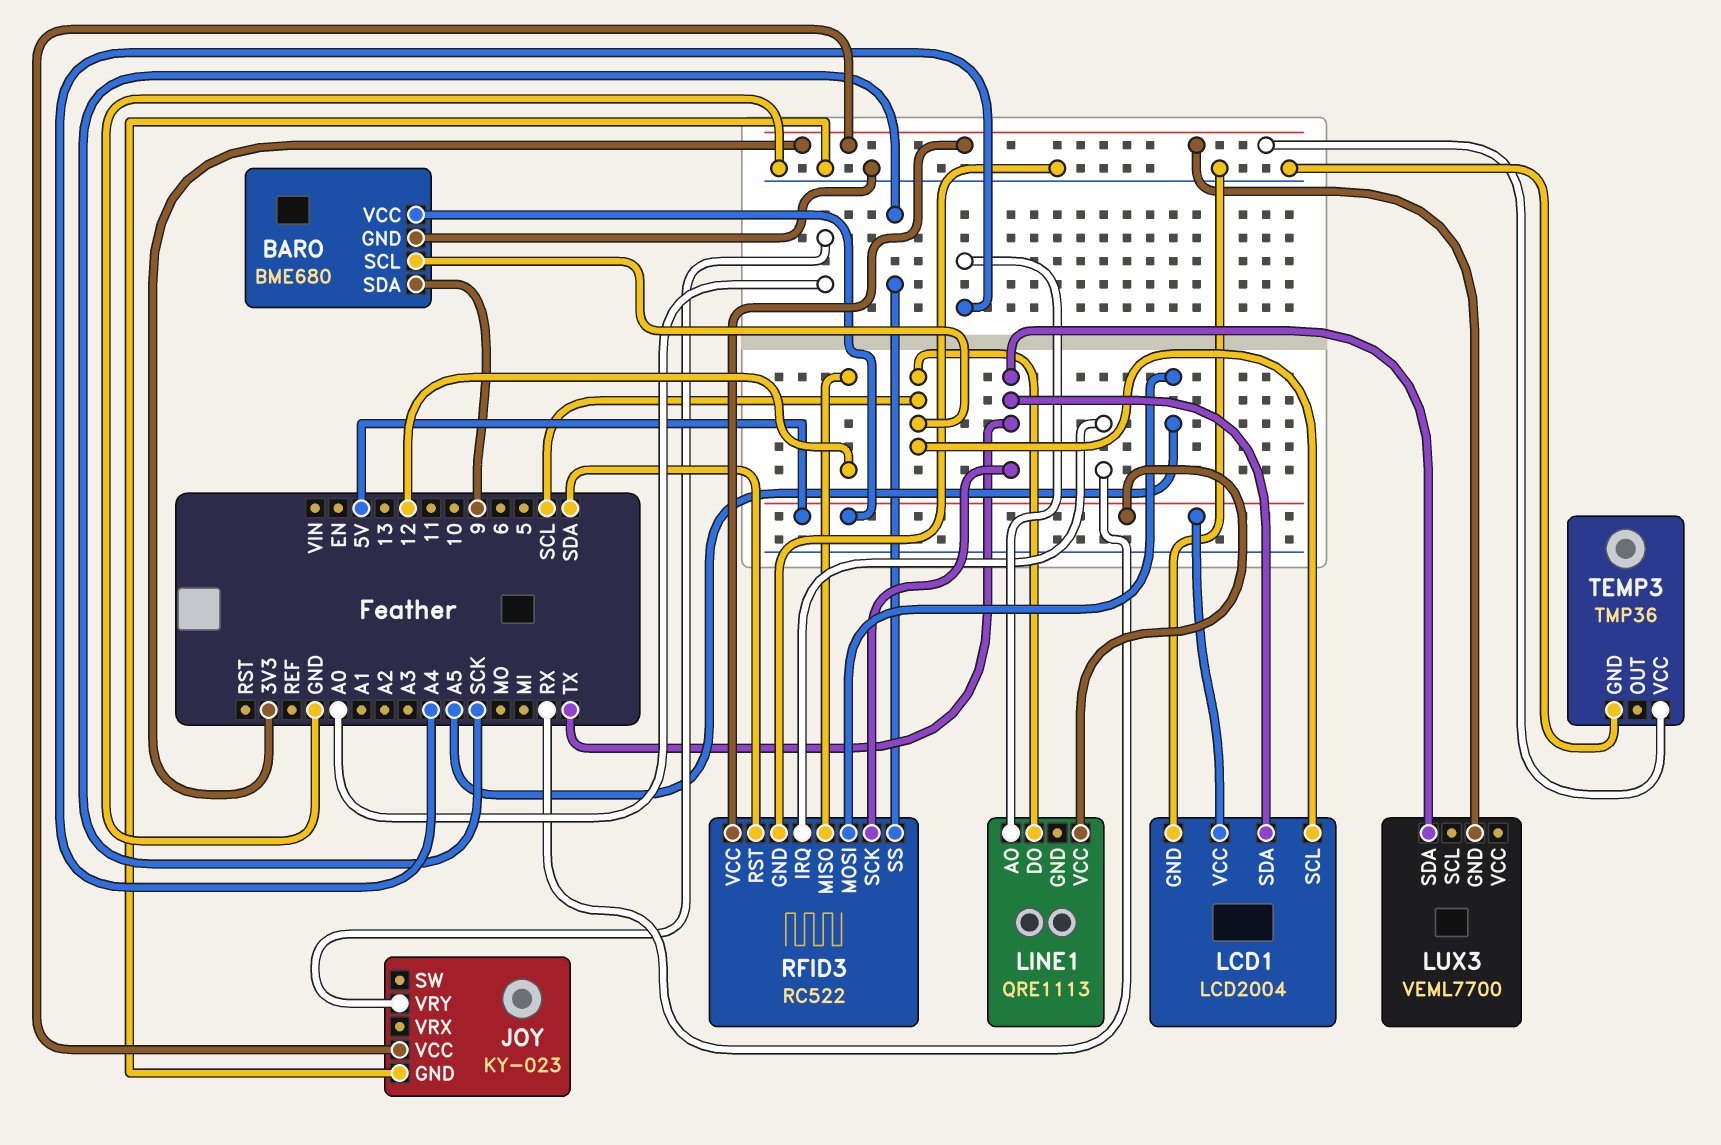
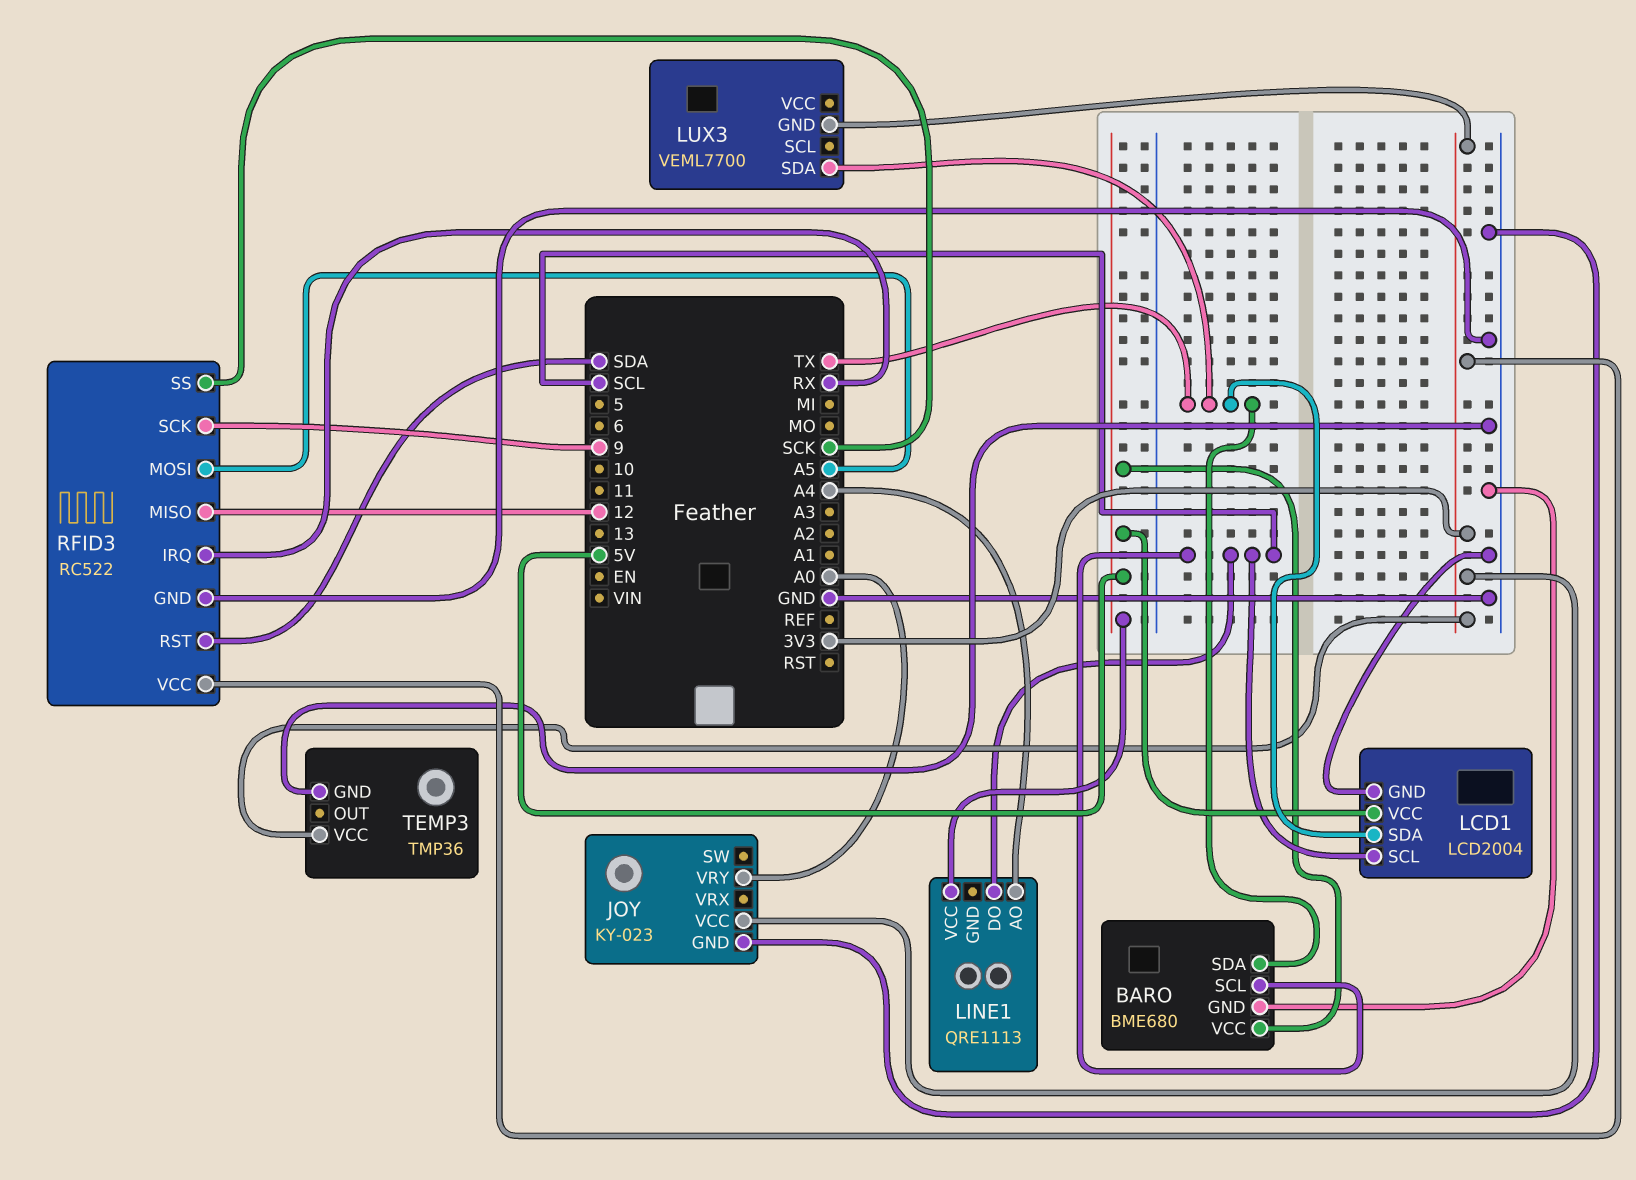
BARO pin SDA: 9 -> TX
RFID3 pin SCK: TX -> 9

